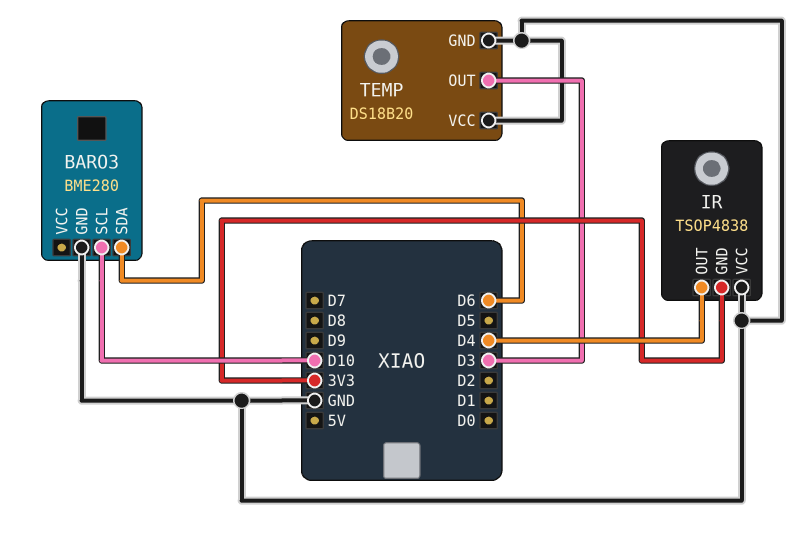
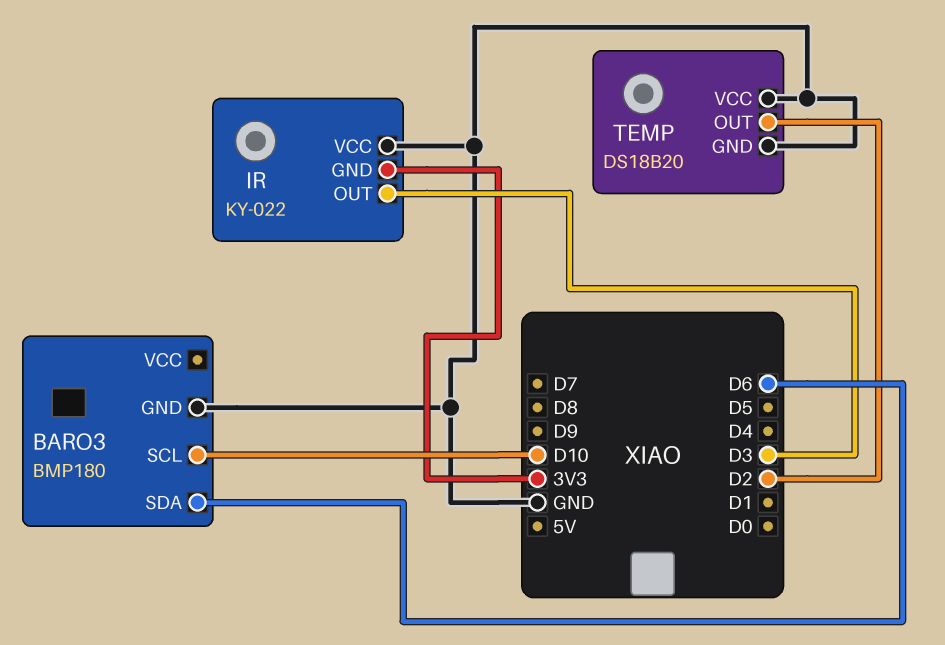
BARO3: BME280 -> BMP180
IR: TSOP4838 -> KY-022
IR pin OUT: D4 -> D3
TEMP pin OUT: D3 -> D2

